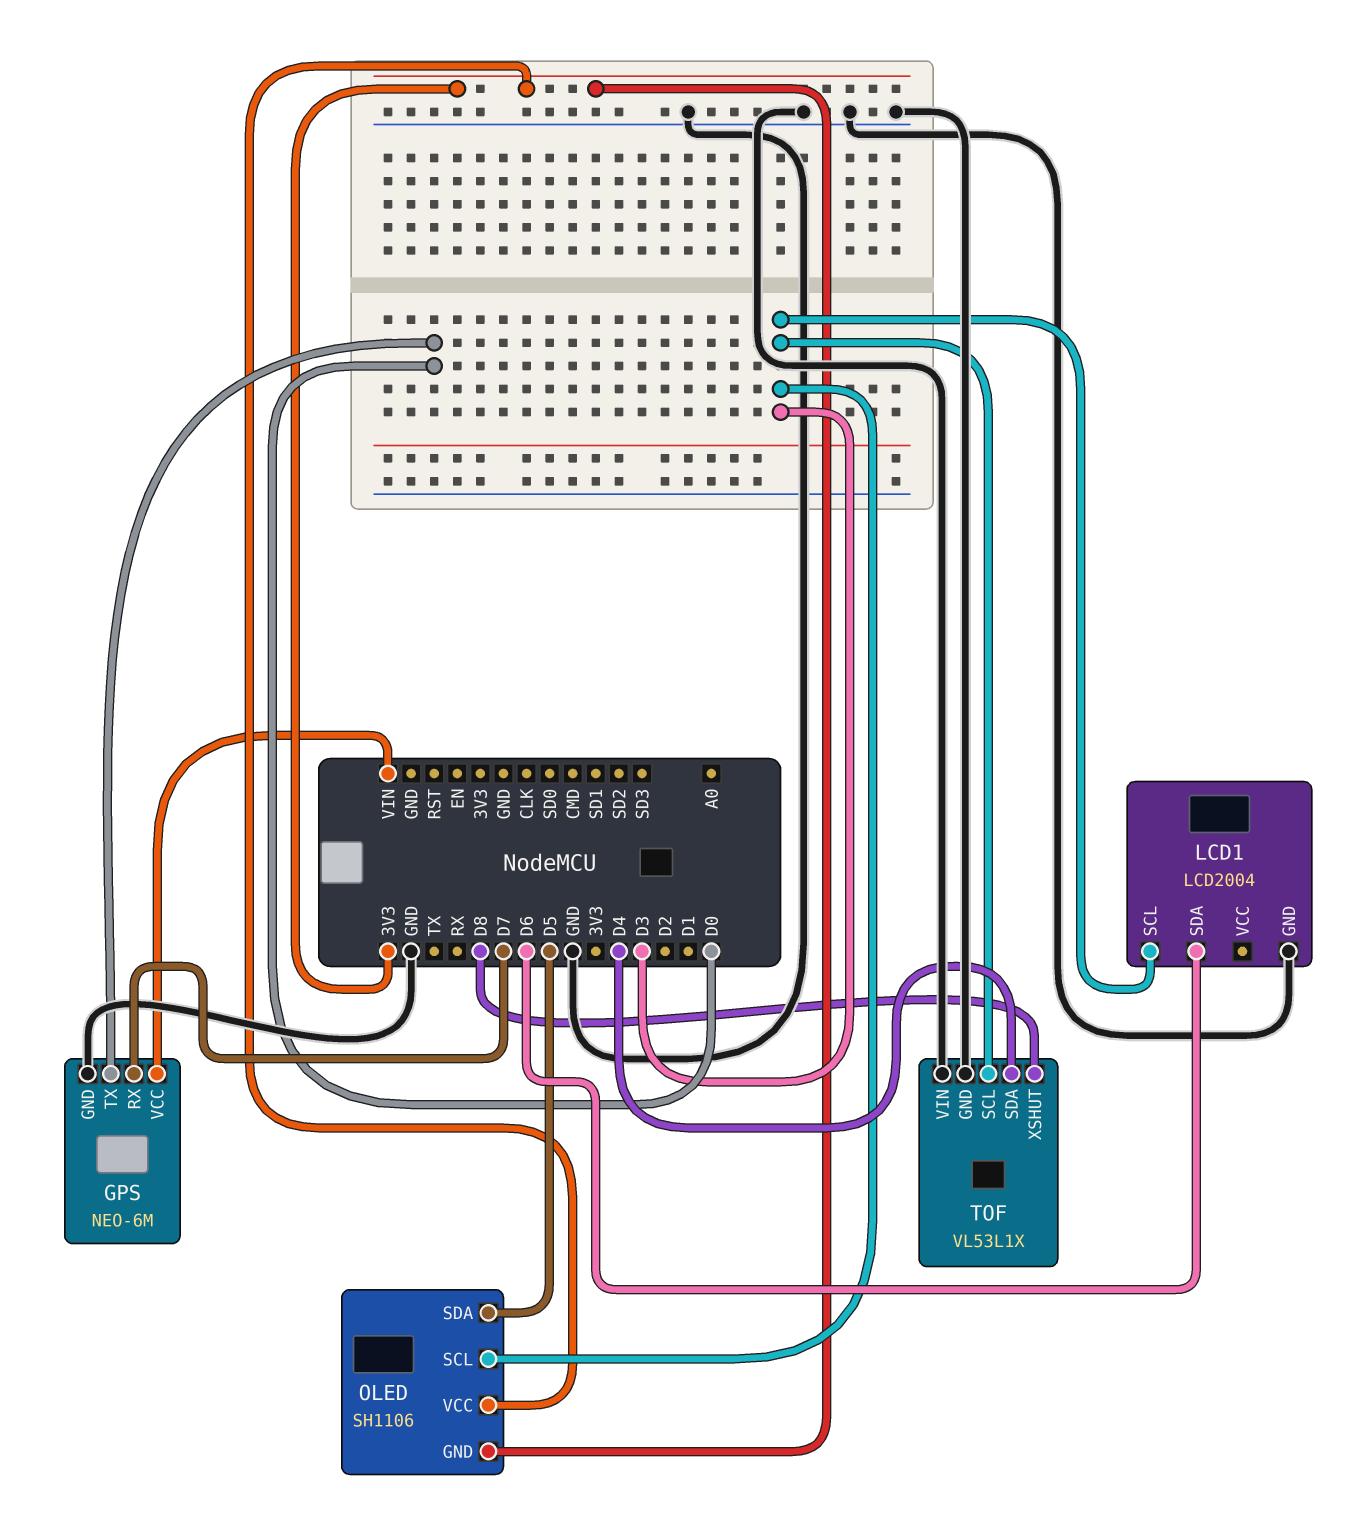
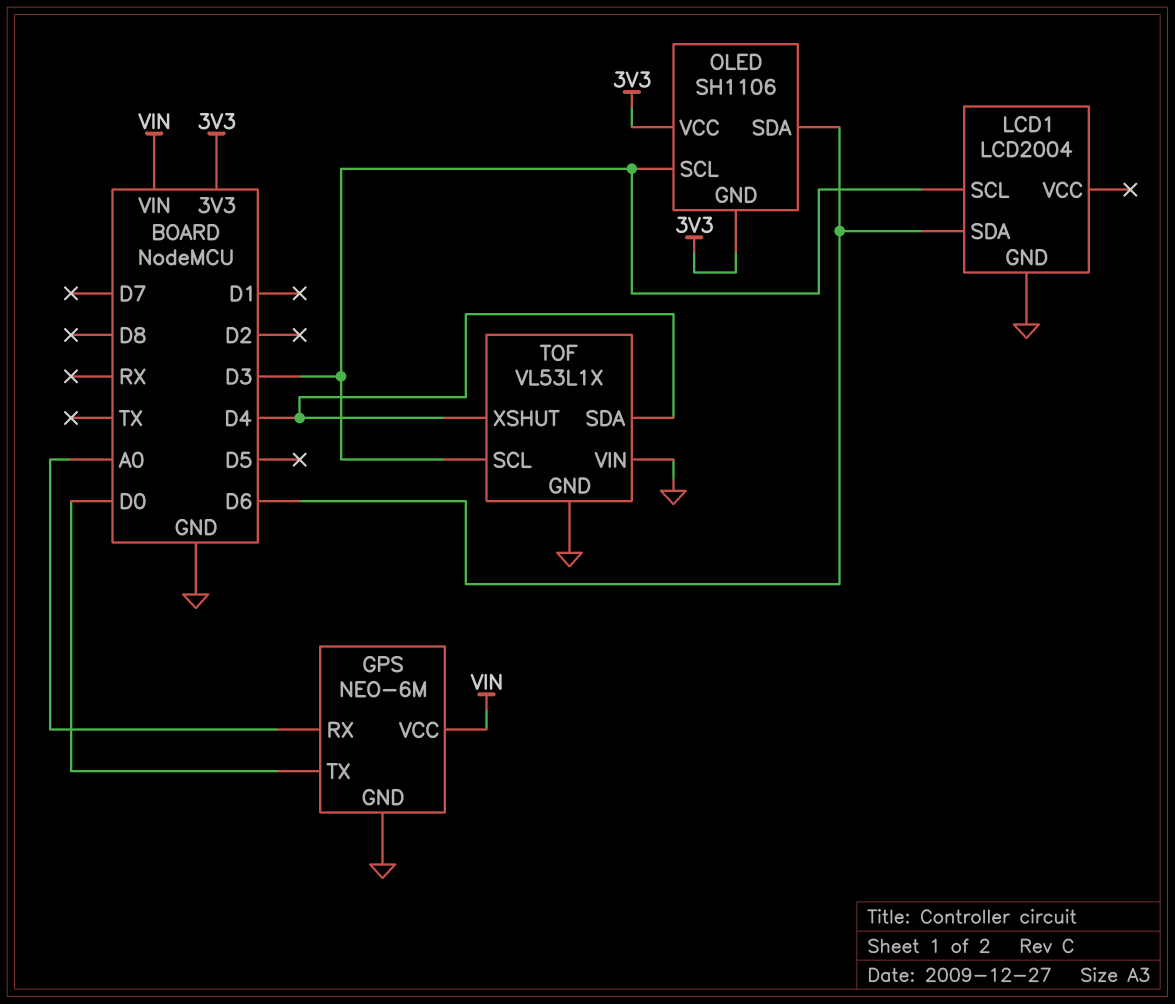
GPS pin RX: D7 -> A0
OLED pin SDA: D5 -> D6
TOF pin XSHUT: D8 -> D4

